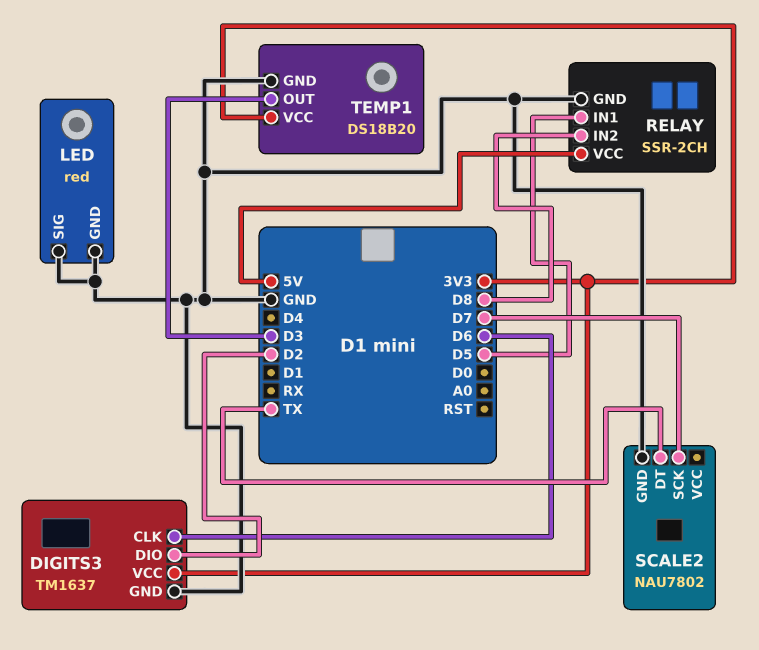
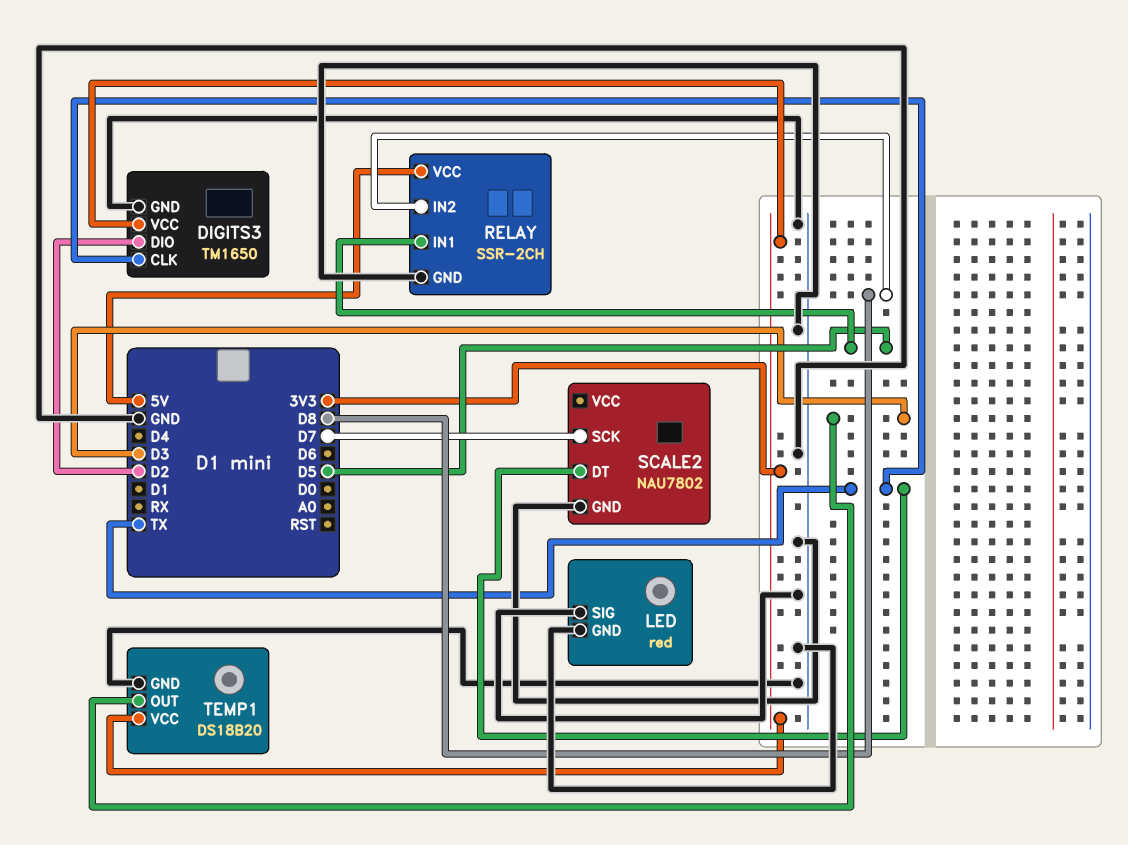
DIGITS3: TM1637 -> TM1650
DIGITS3 pin CLK: D6 -> TX

